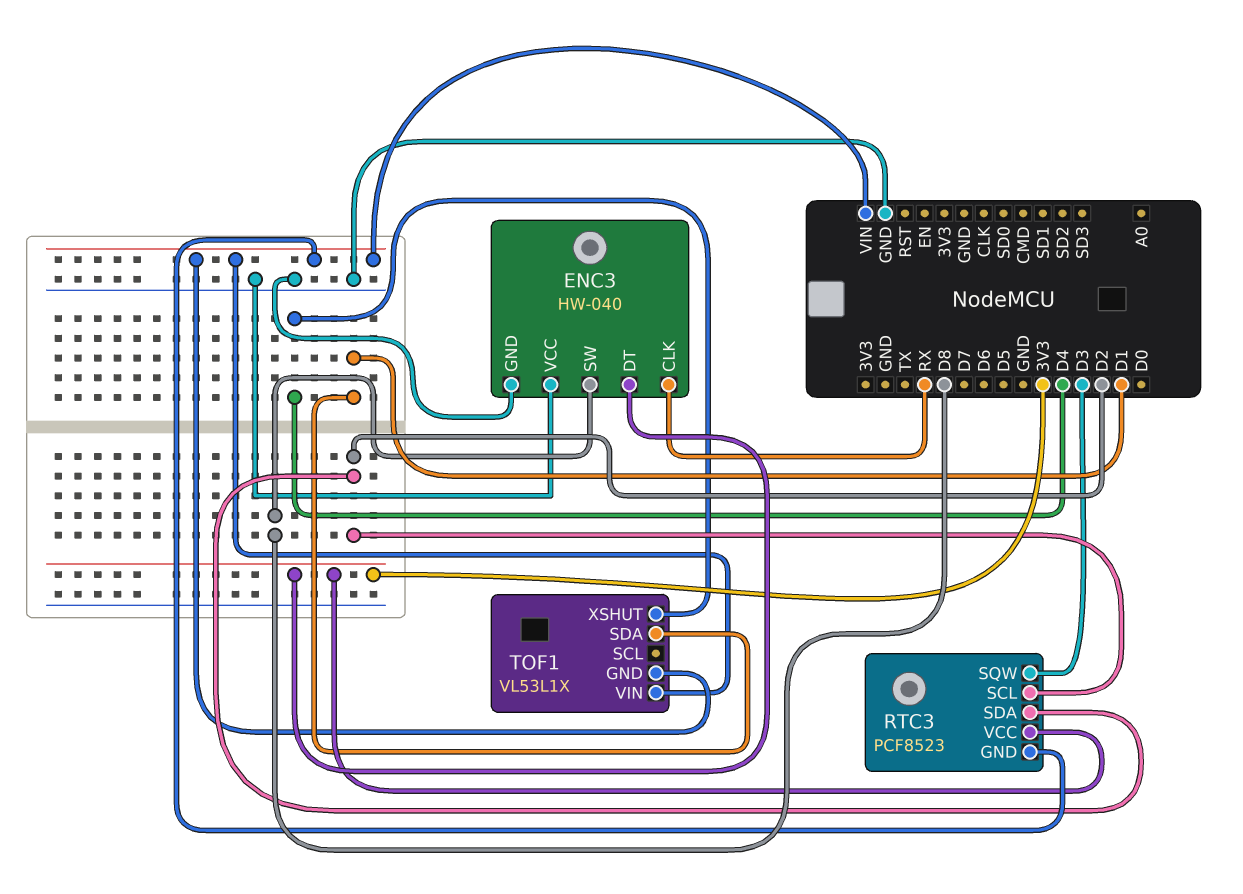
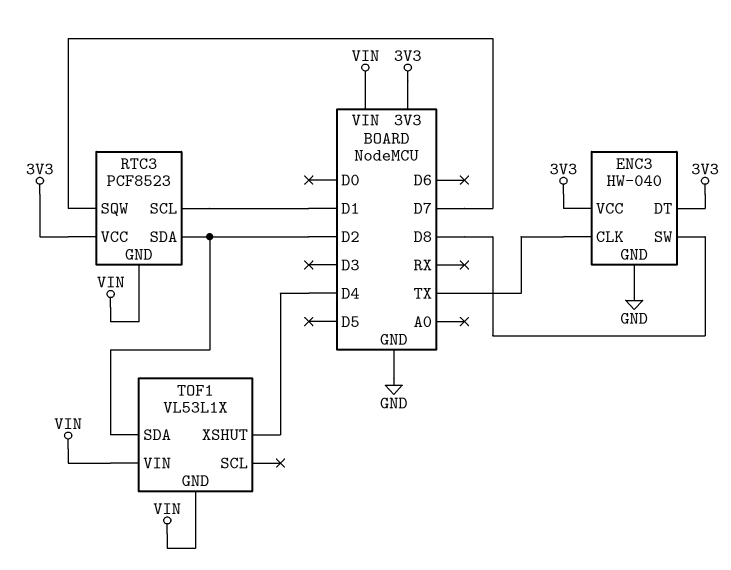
ENC3 pin CLK: RX -> TX
ENC3 pin VCC: GND -> 3V3
RTC3 pin SCL: D2 -> D1
RTC3 pin SQW: D3 -> D7
TOF1 pin SDA: D1 -> D2

